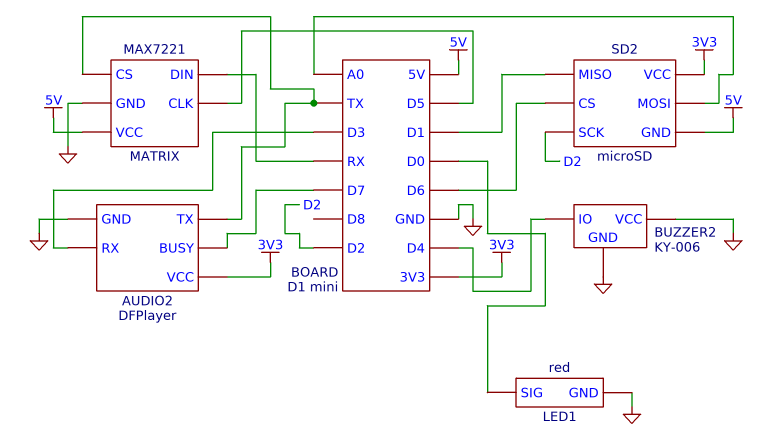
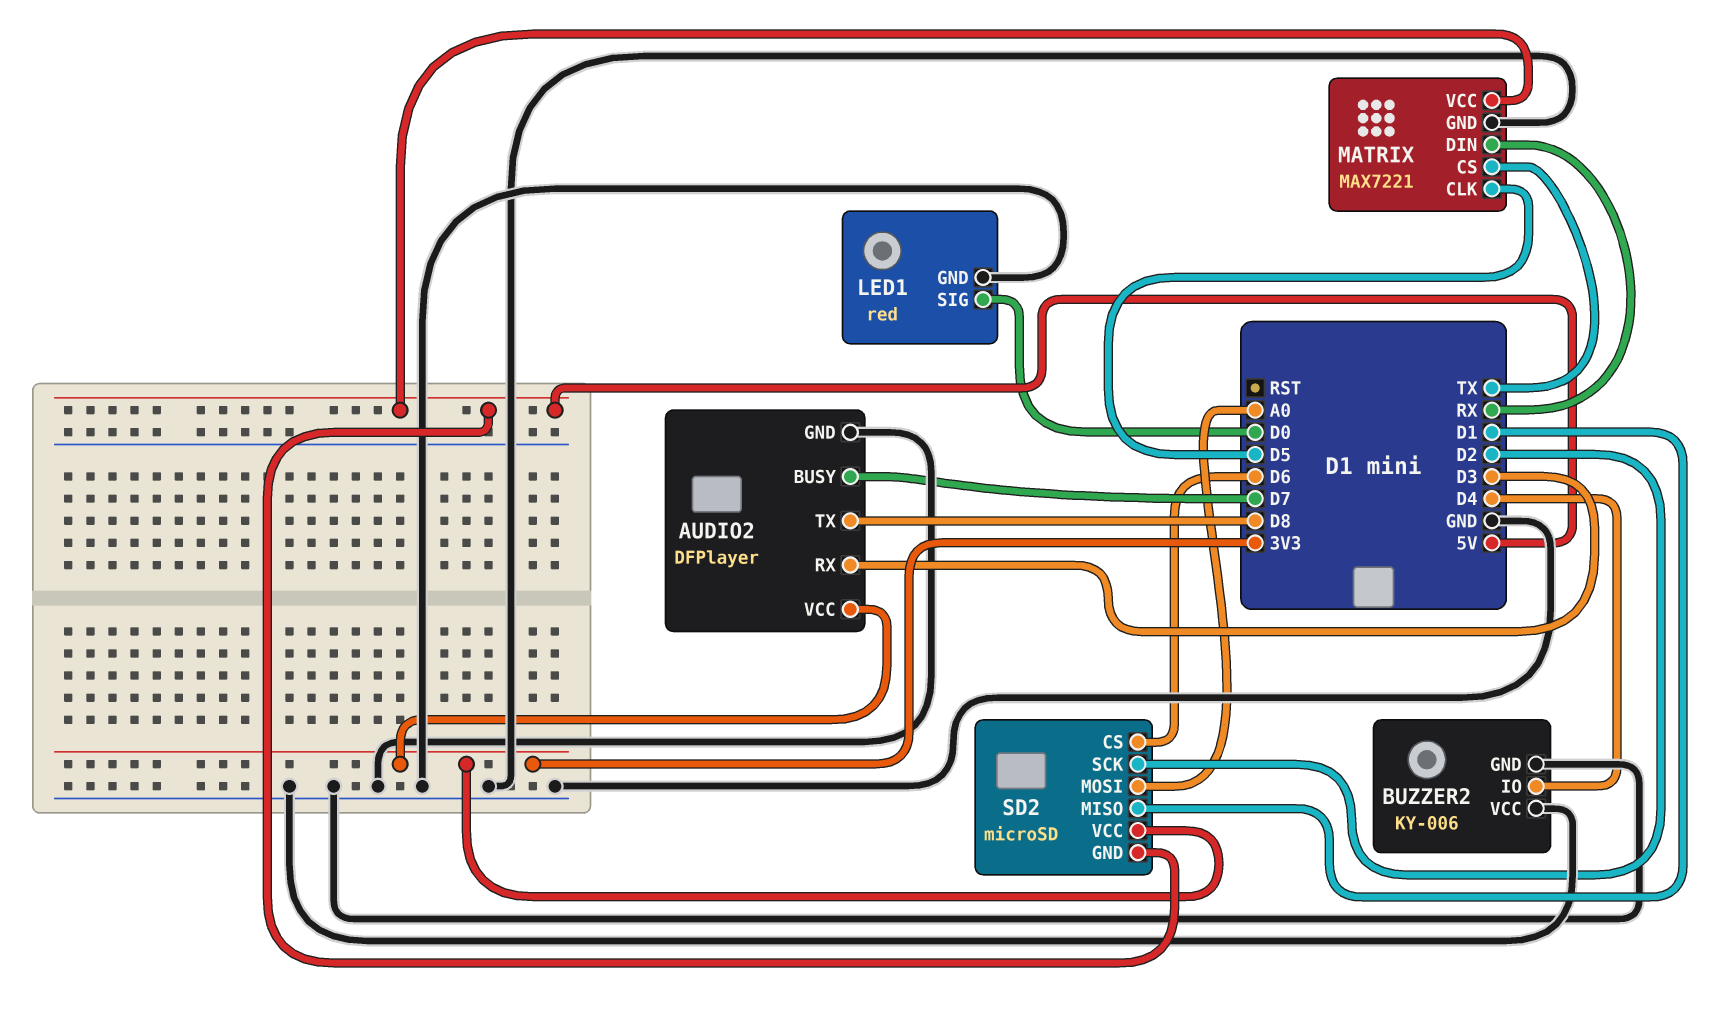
AUDIO2 pin TX: TX -> D8

